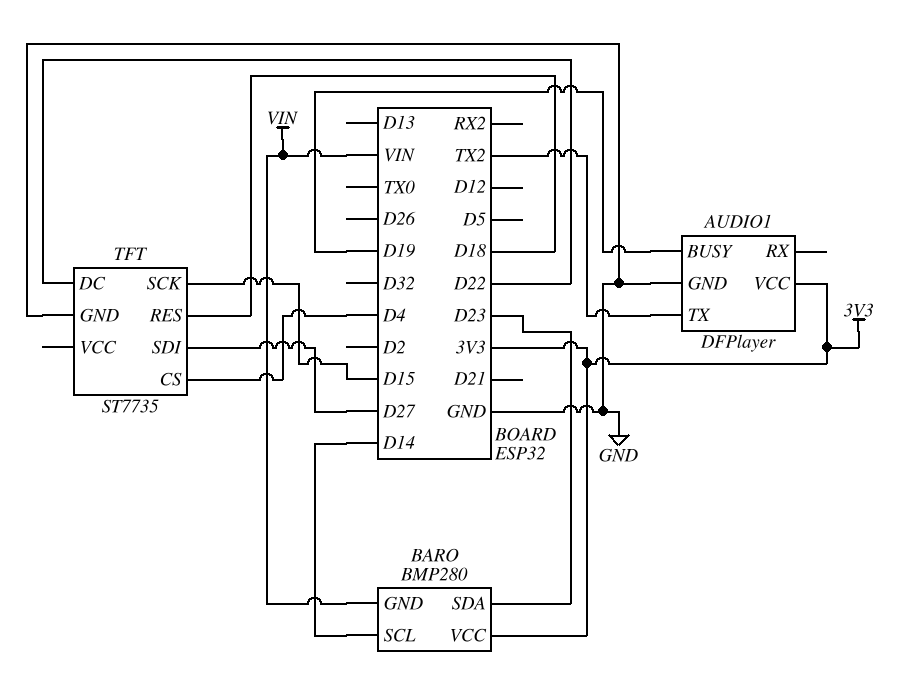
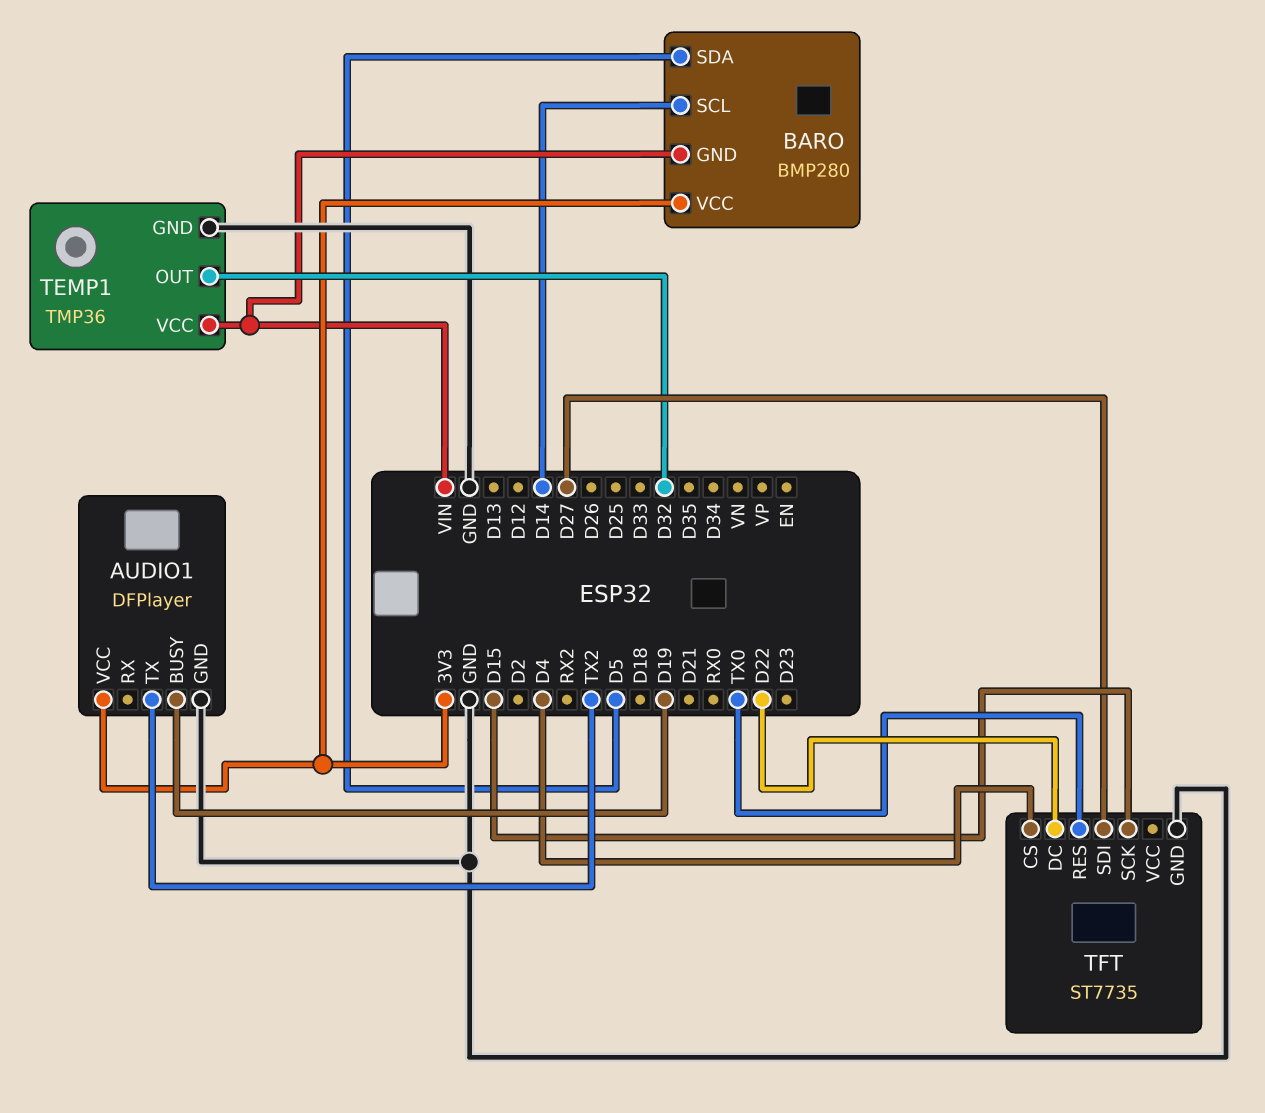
BARO pin SDA: D23 -> D5
TEMP1: none -> TMP36
TEMP1 pin GND: none -> GND
TEMP1 pin OUT: none -> D32
TEMP1 pin VCC: none -> VIN
TFT pin RES: D18 -> TX0

